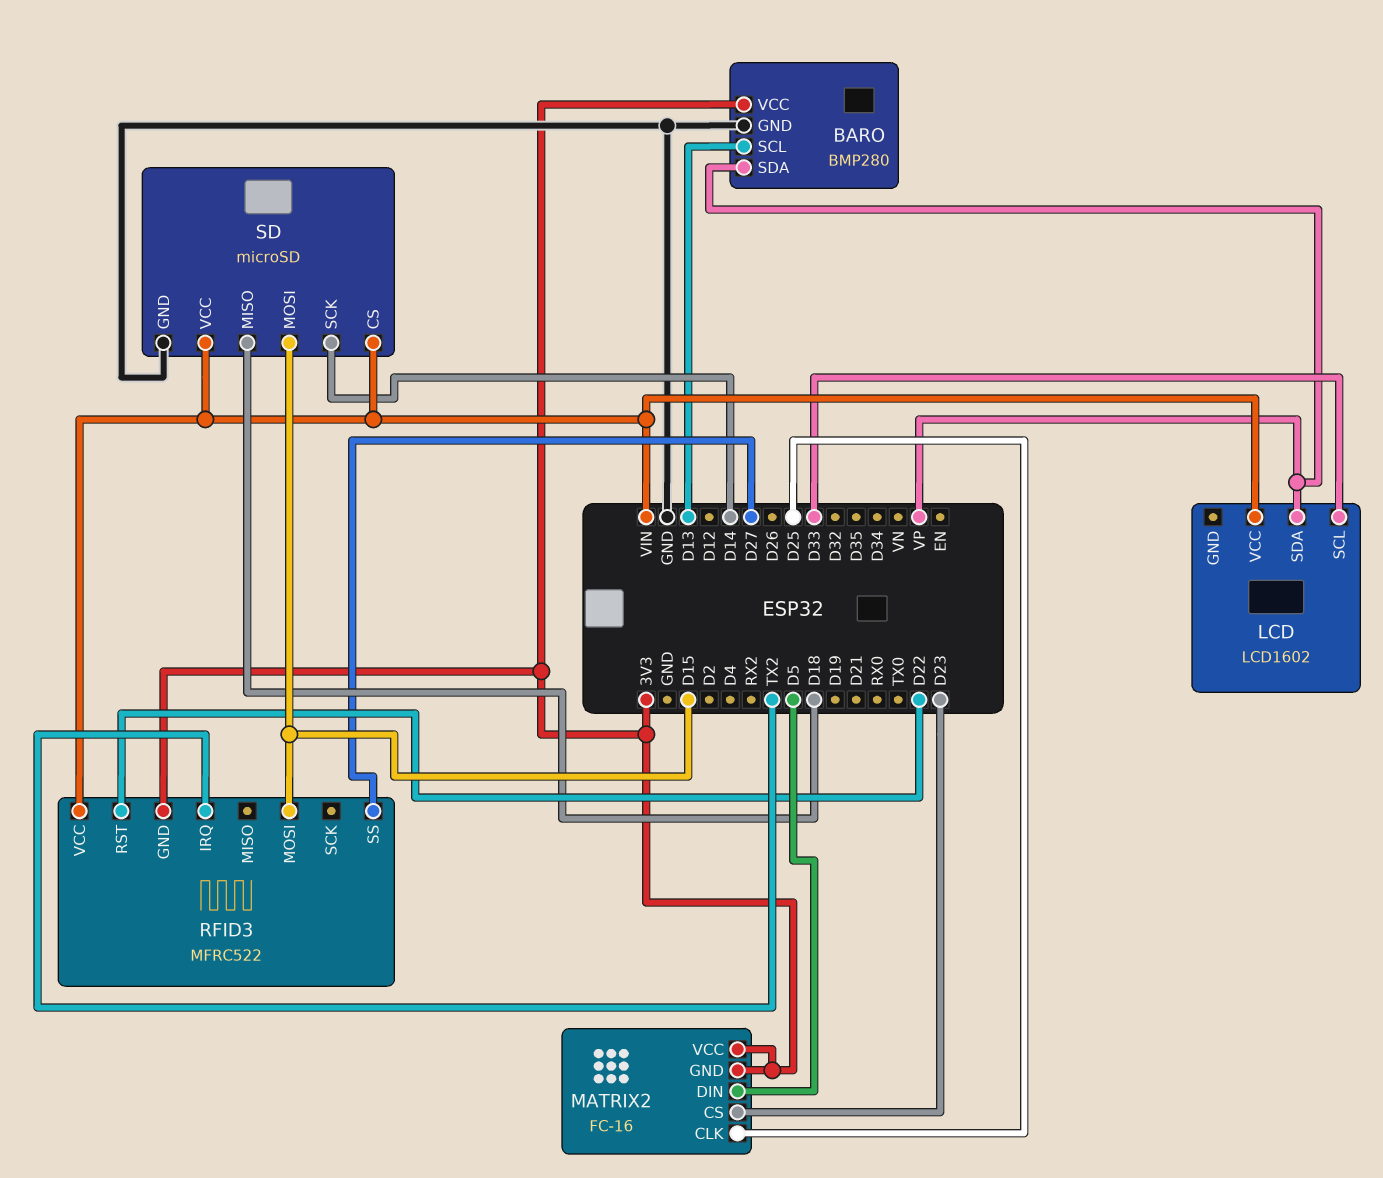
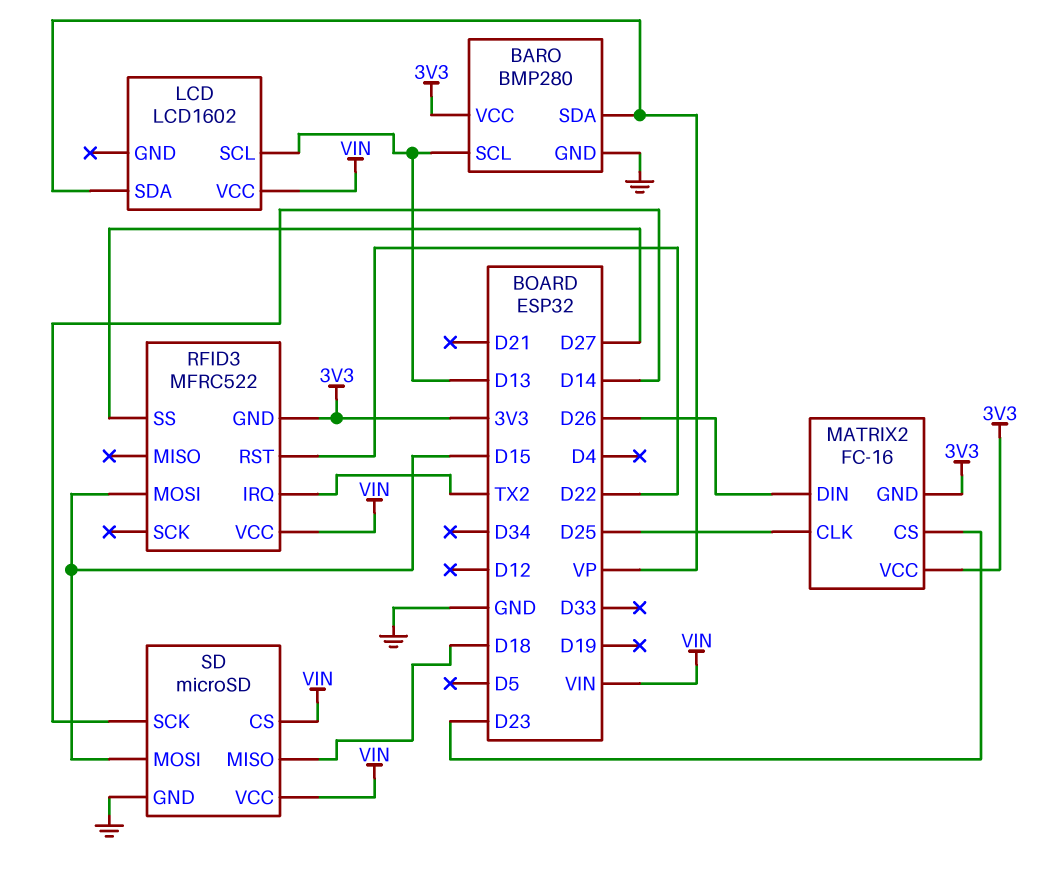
LCD pin SCL: D33 -> D13
MATRIX2 pin DIN: D5 -> D26

